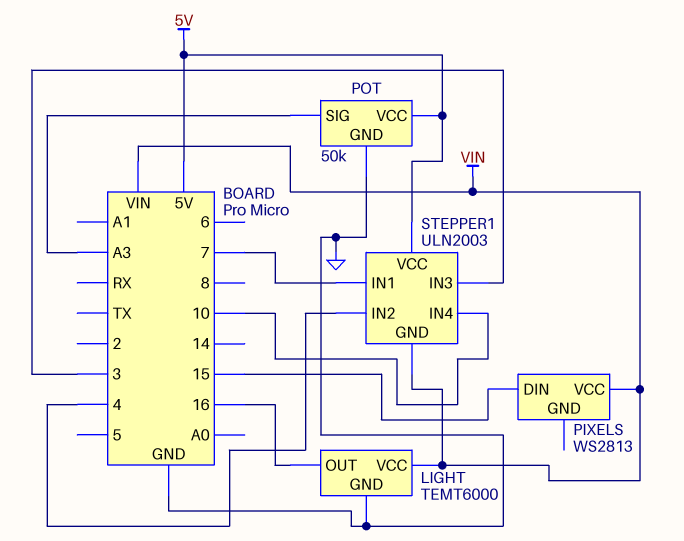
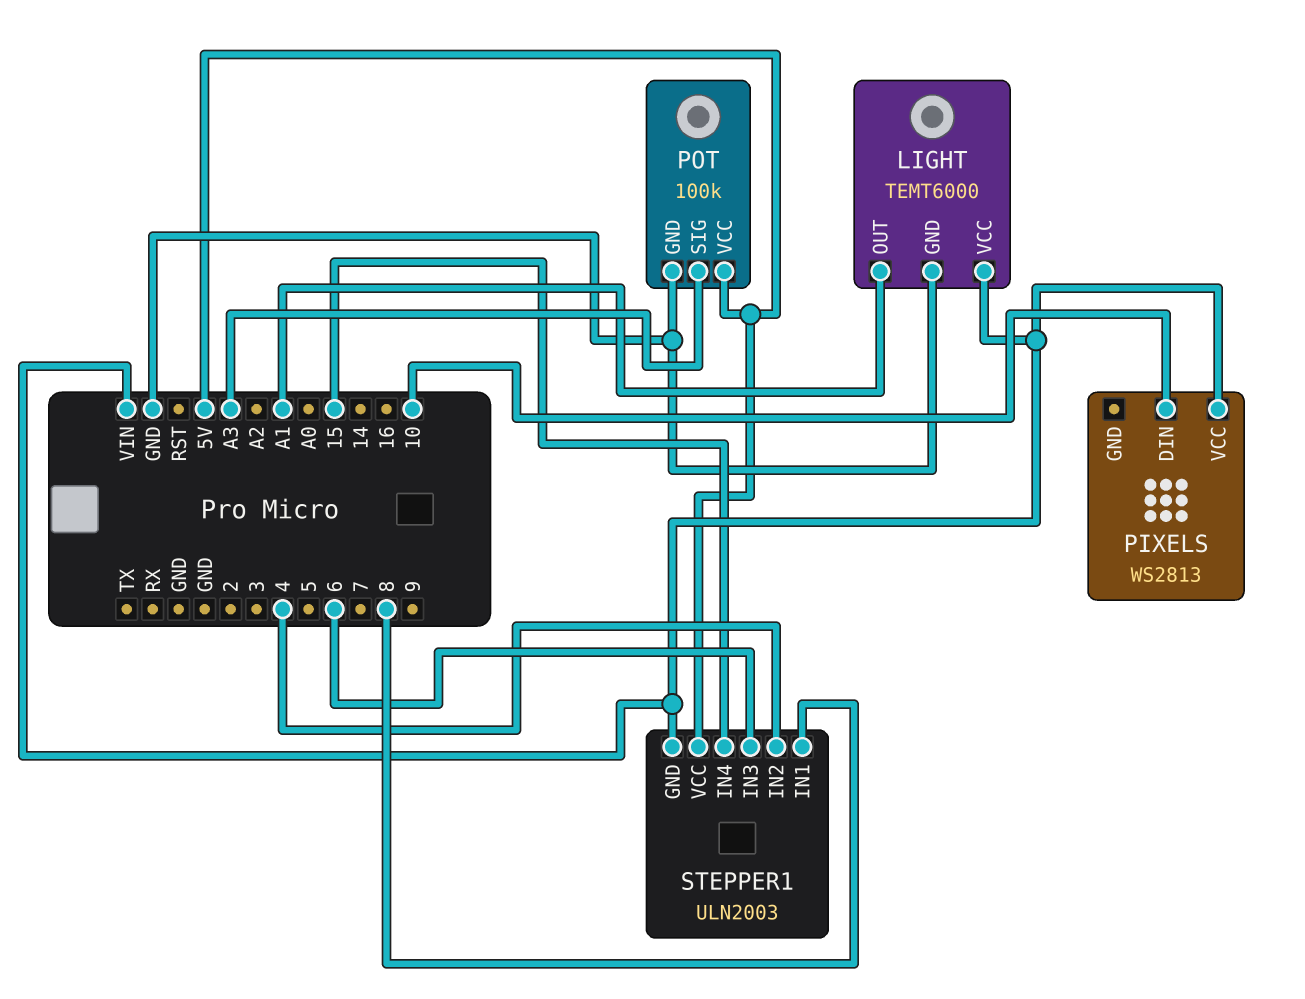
LIGHT pin OUT: 16 -> A1
PIXELS pin DIN: 15 -> 10
POT: 50k -> 100k
STEPPER1 pin IN1: 7 -> 8
STEPPER1 pin IN3: 3 -> 6
STEPPER1 pin IN4: 10 -> 15

